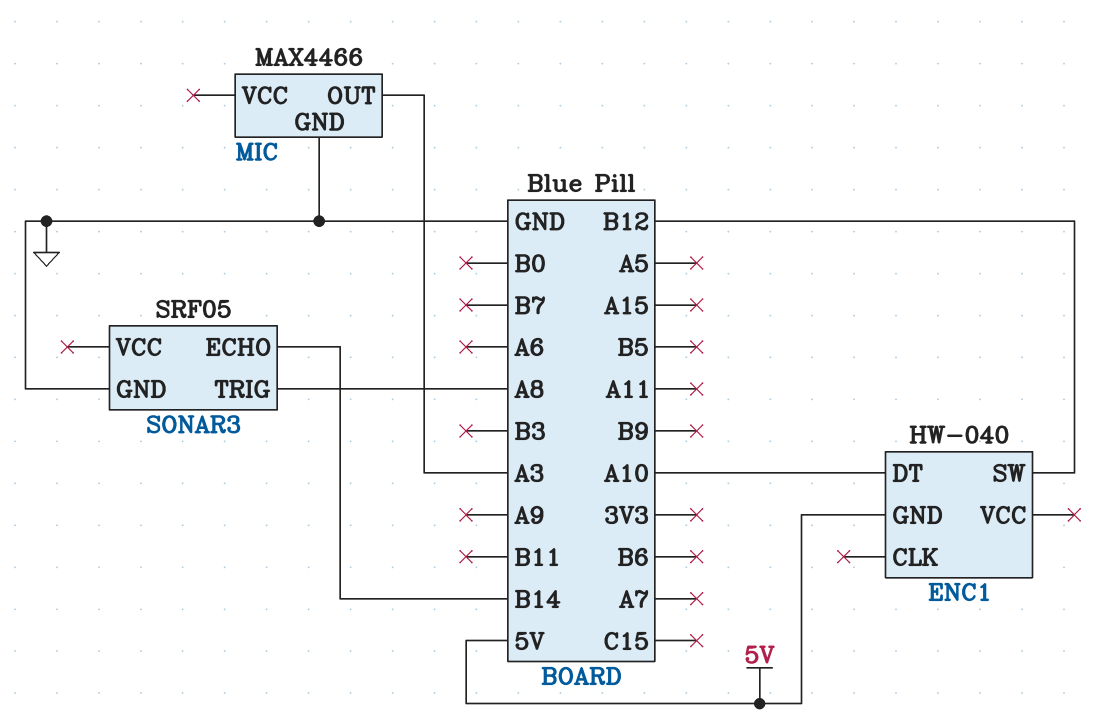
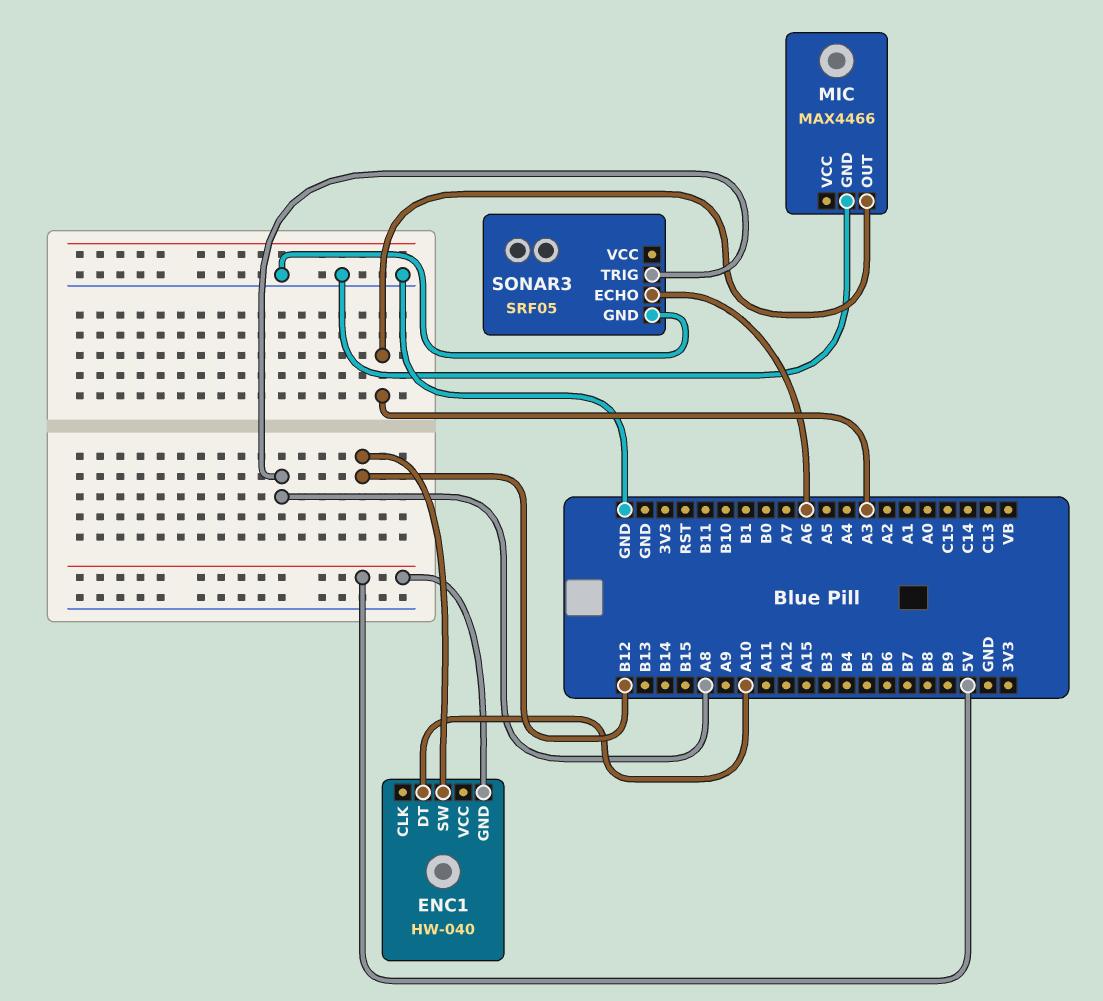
SONAR3 pin ECHO: B14 -> A6

